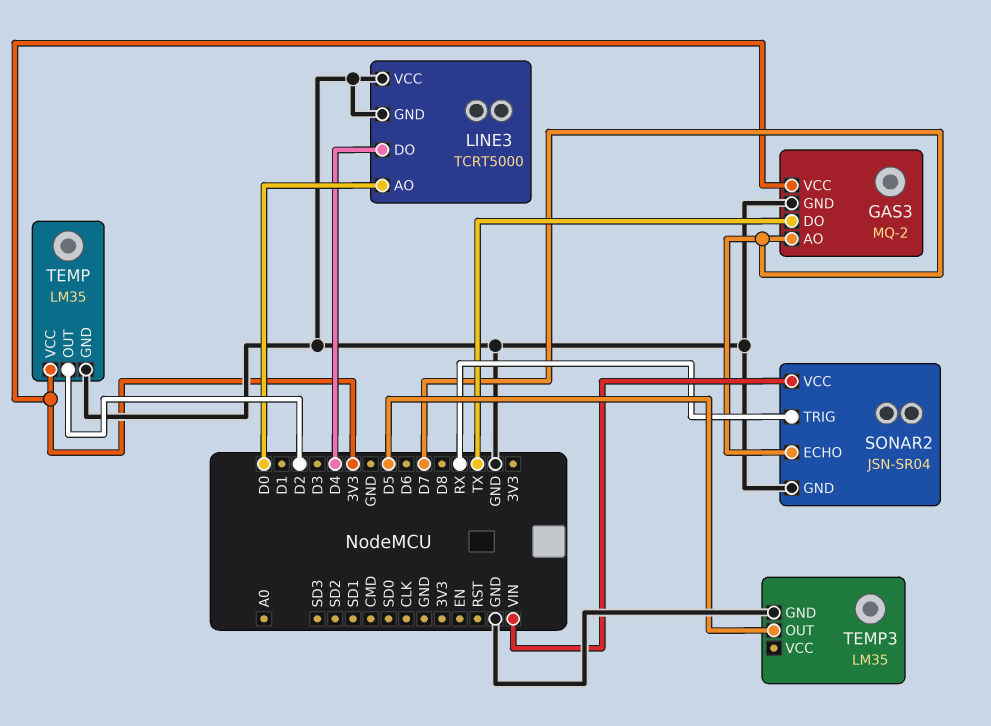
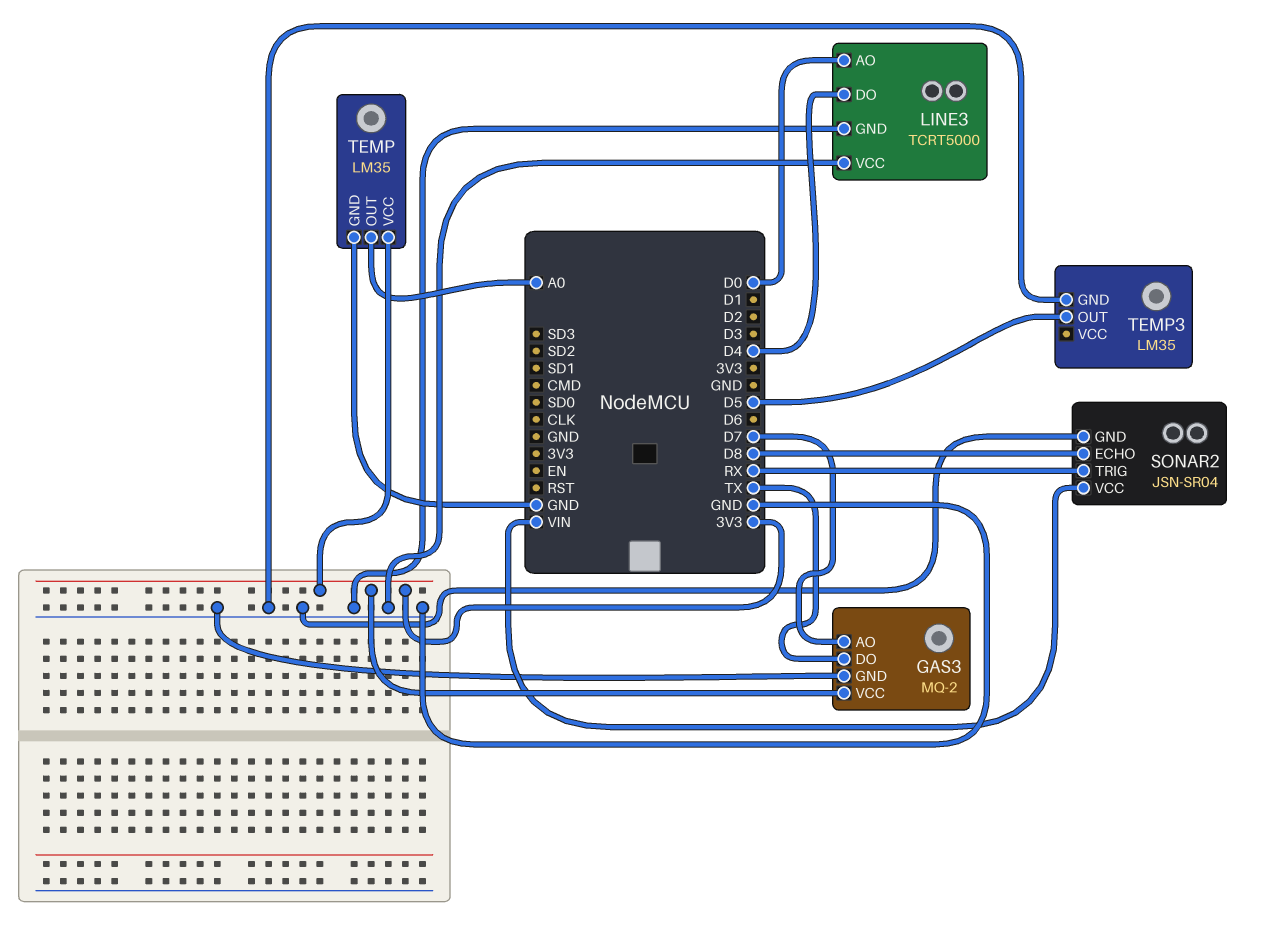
SONAR2 pin ECHO: D7 -> D8
TEMP pin OUT: D2 -> A0

